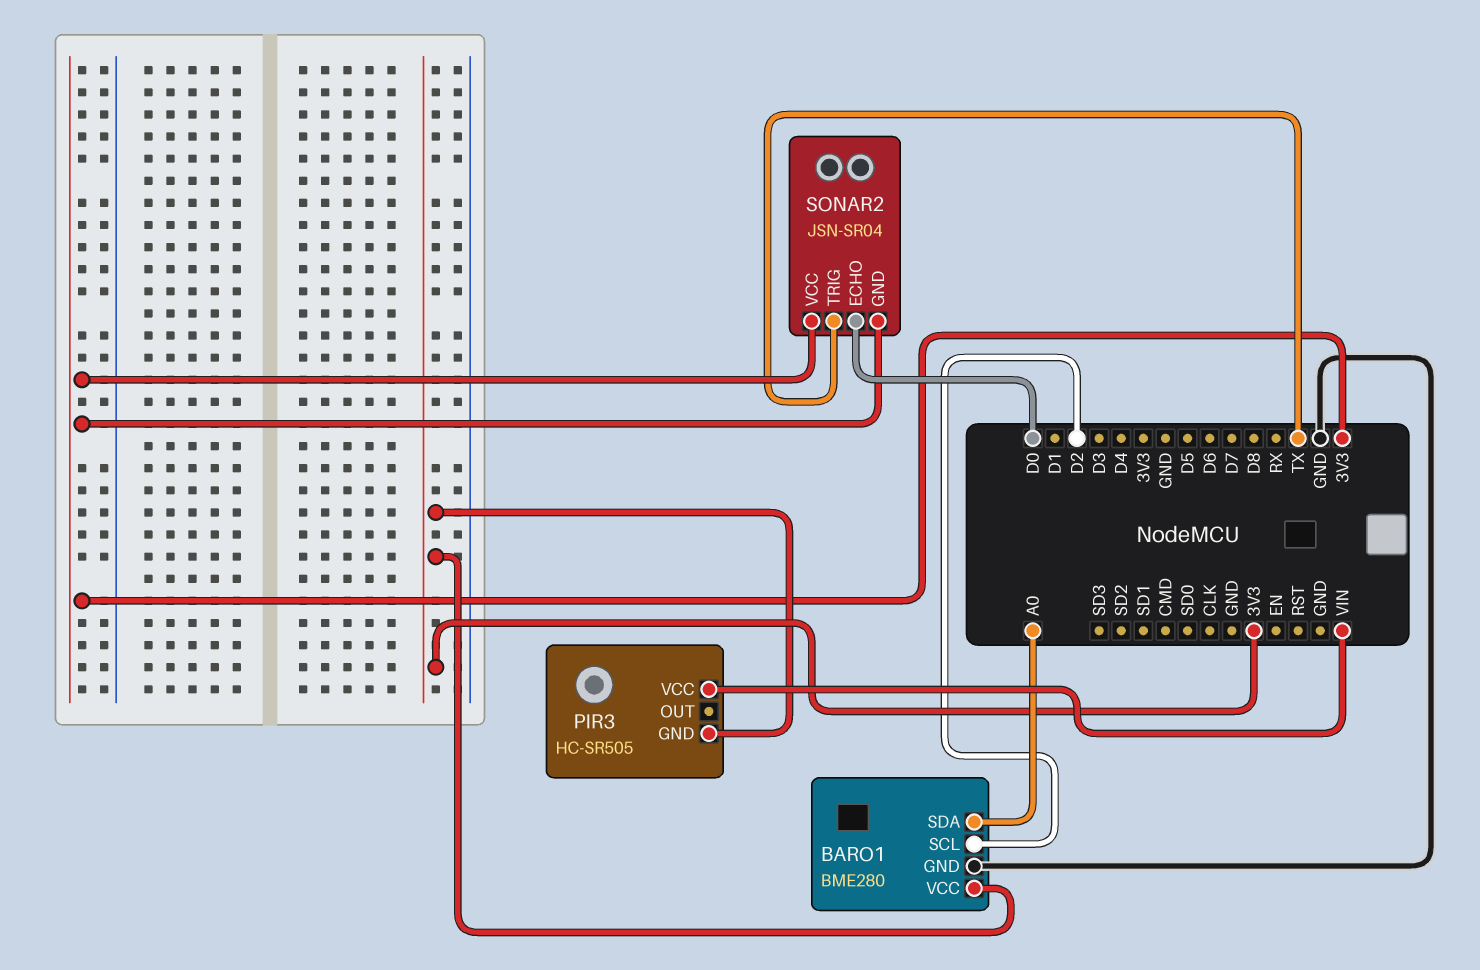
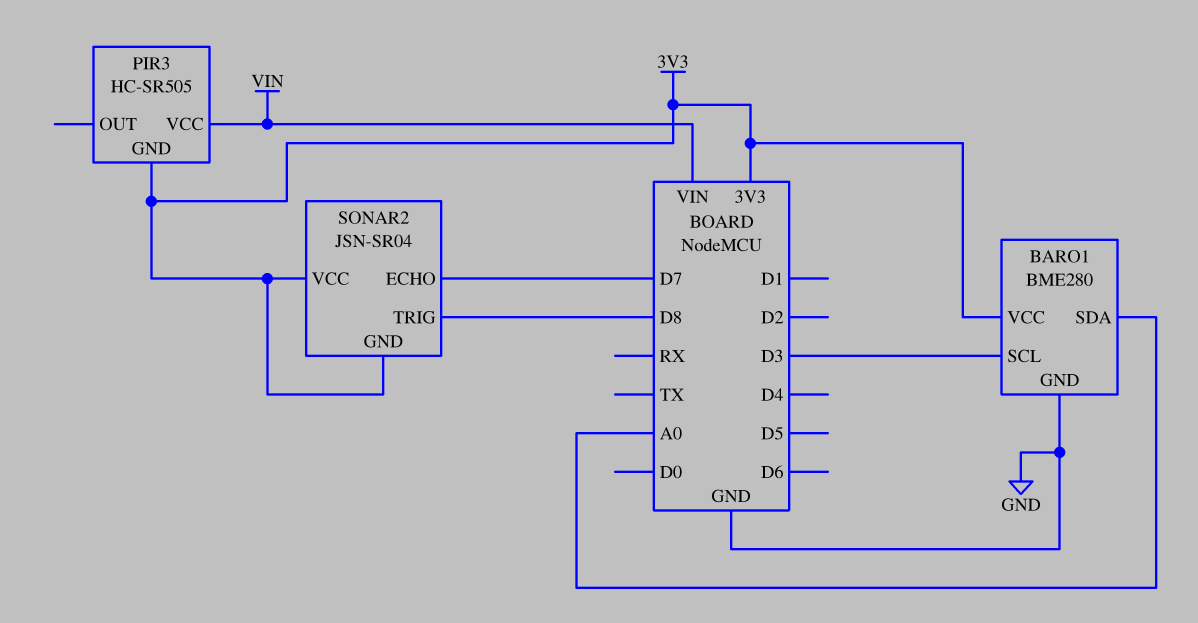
BARO1 pin SCL: D2 -> D3
SONAR2 pin ECHO: D0 -> D7
SONAR2 pin TRIG: TX -> D8

